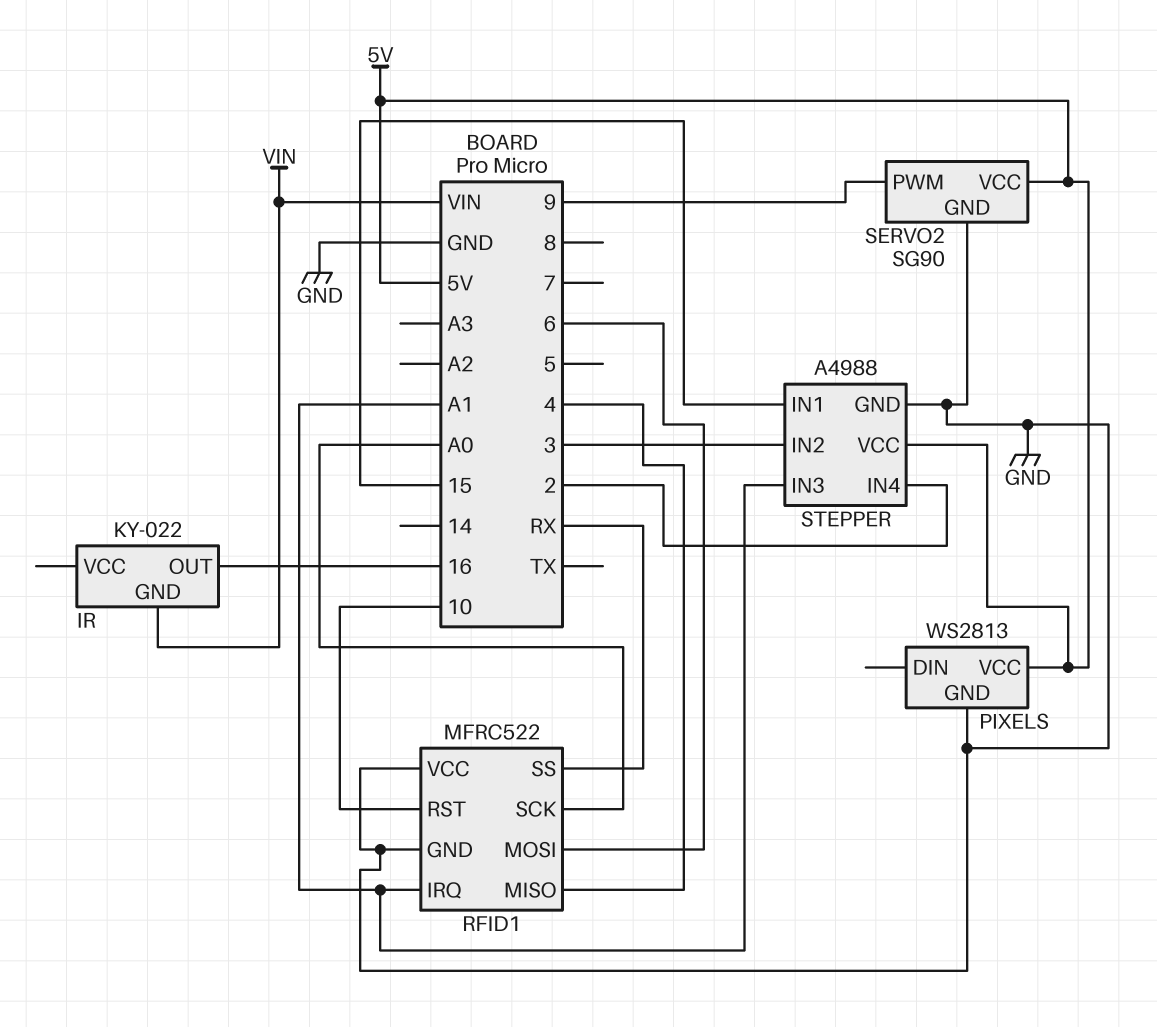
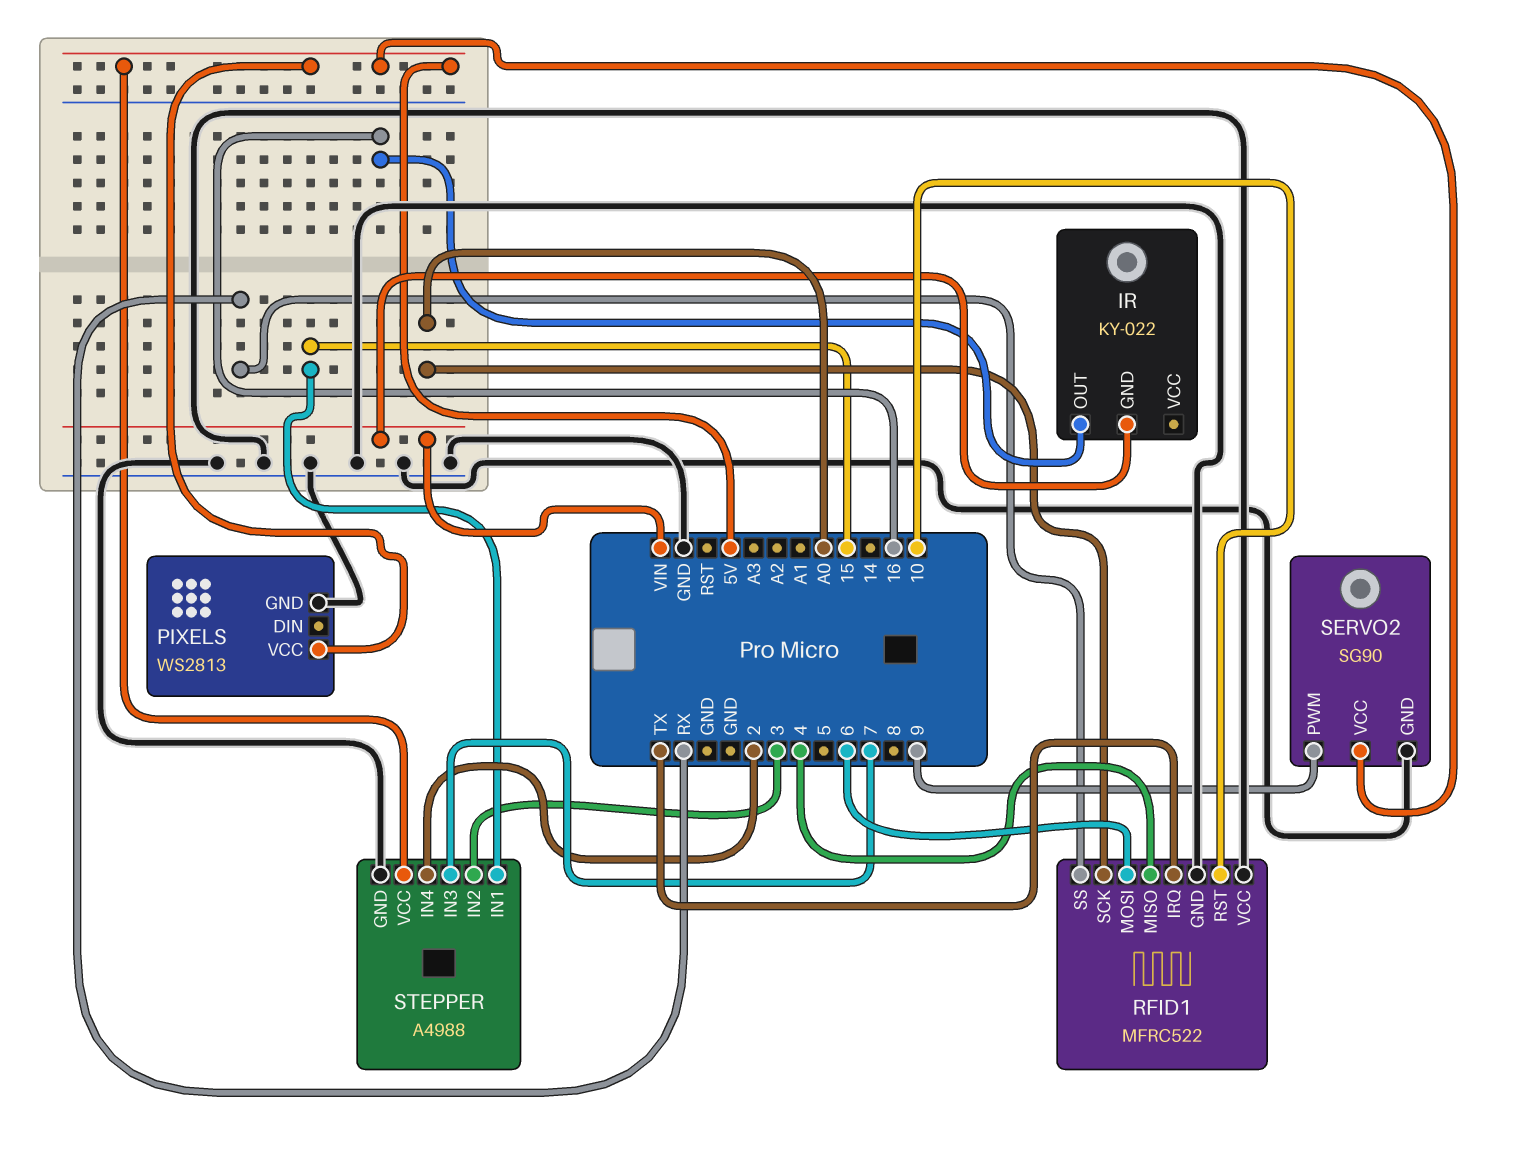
RFID1 pin IRQ: A1 -> TX
STEPPER pin IN3: A1 -> 7

